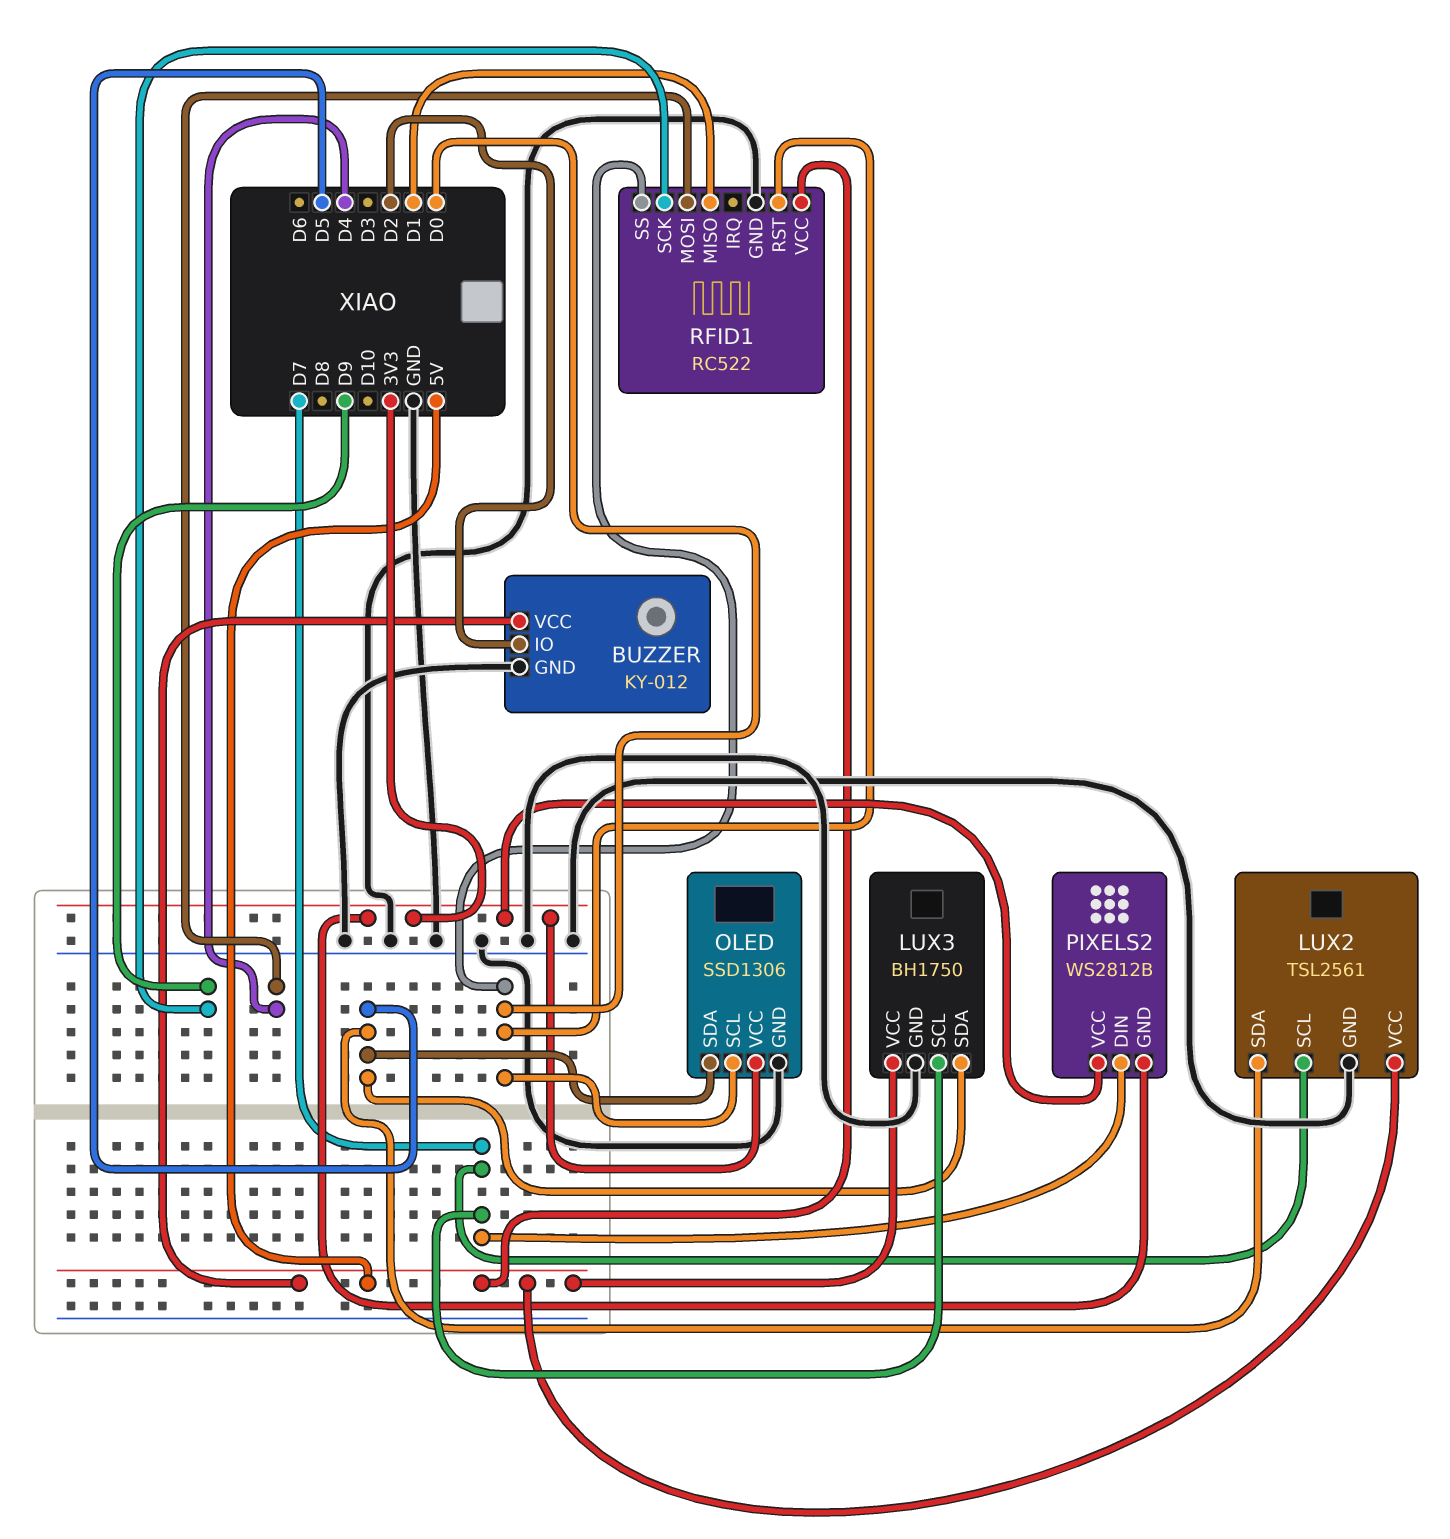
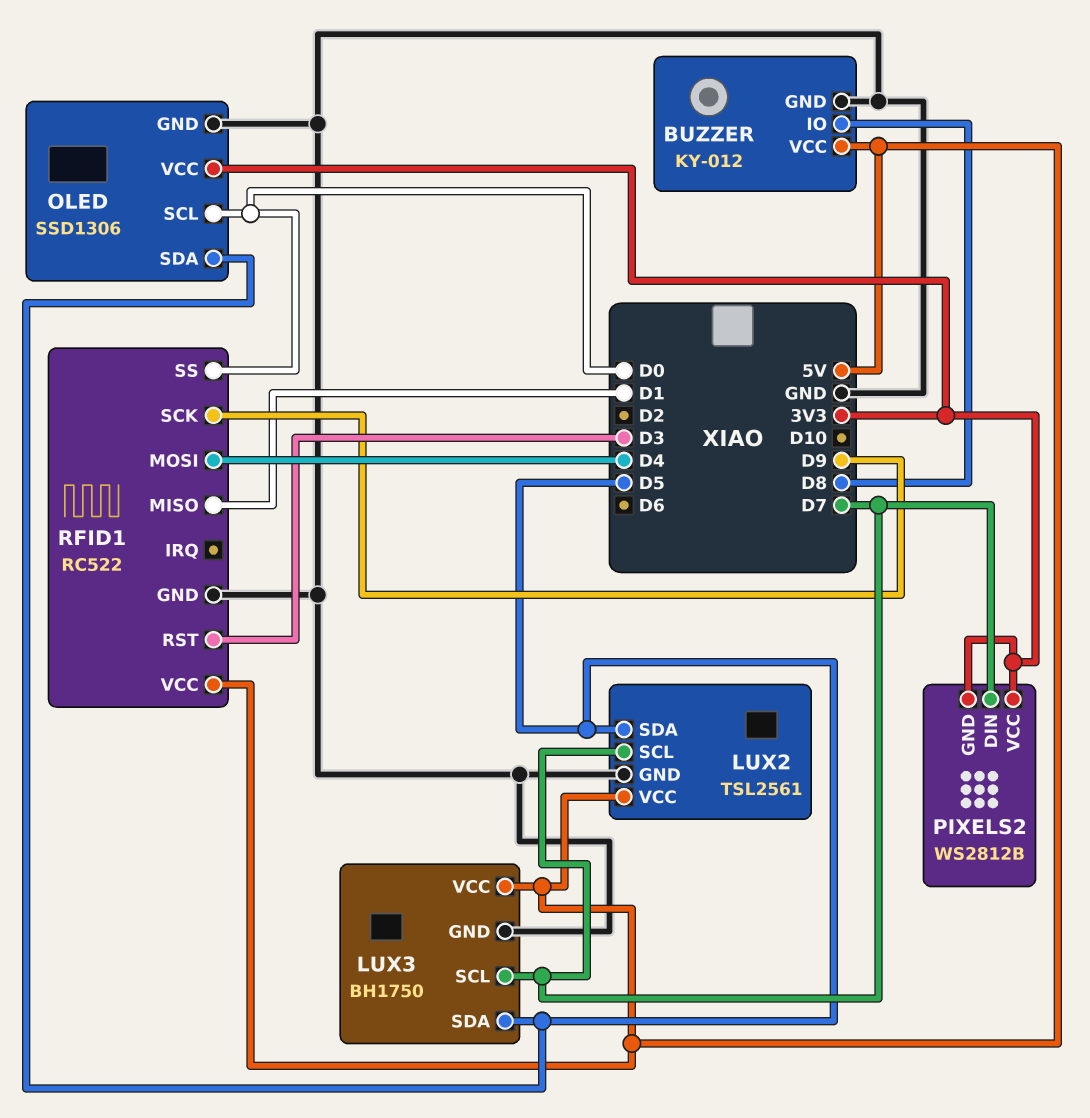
BUZZER pin IO: D2 -> D8
RFID1 pin RST: D0 -> D3

